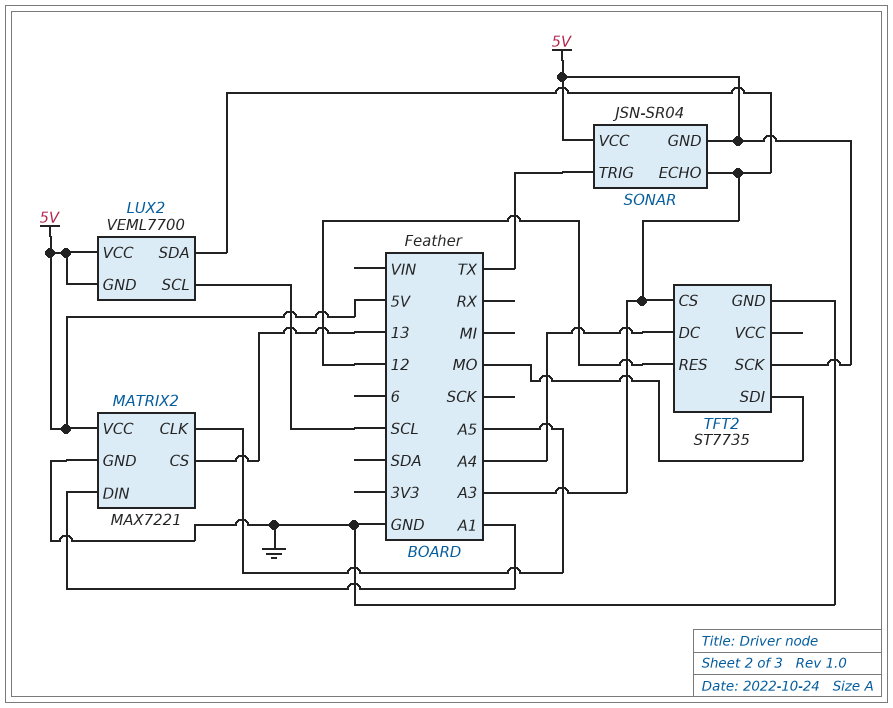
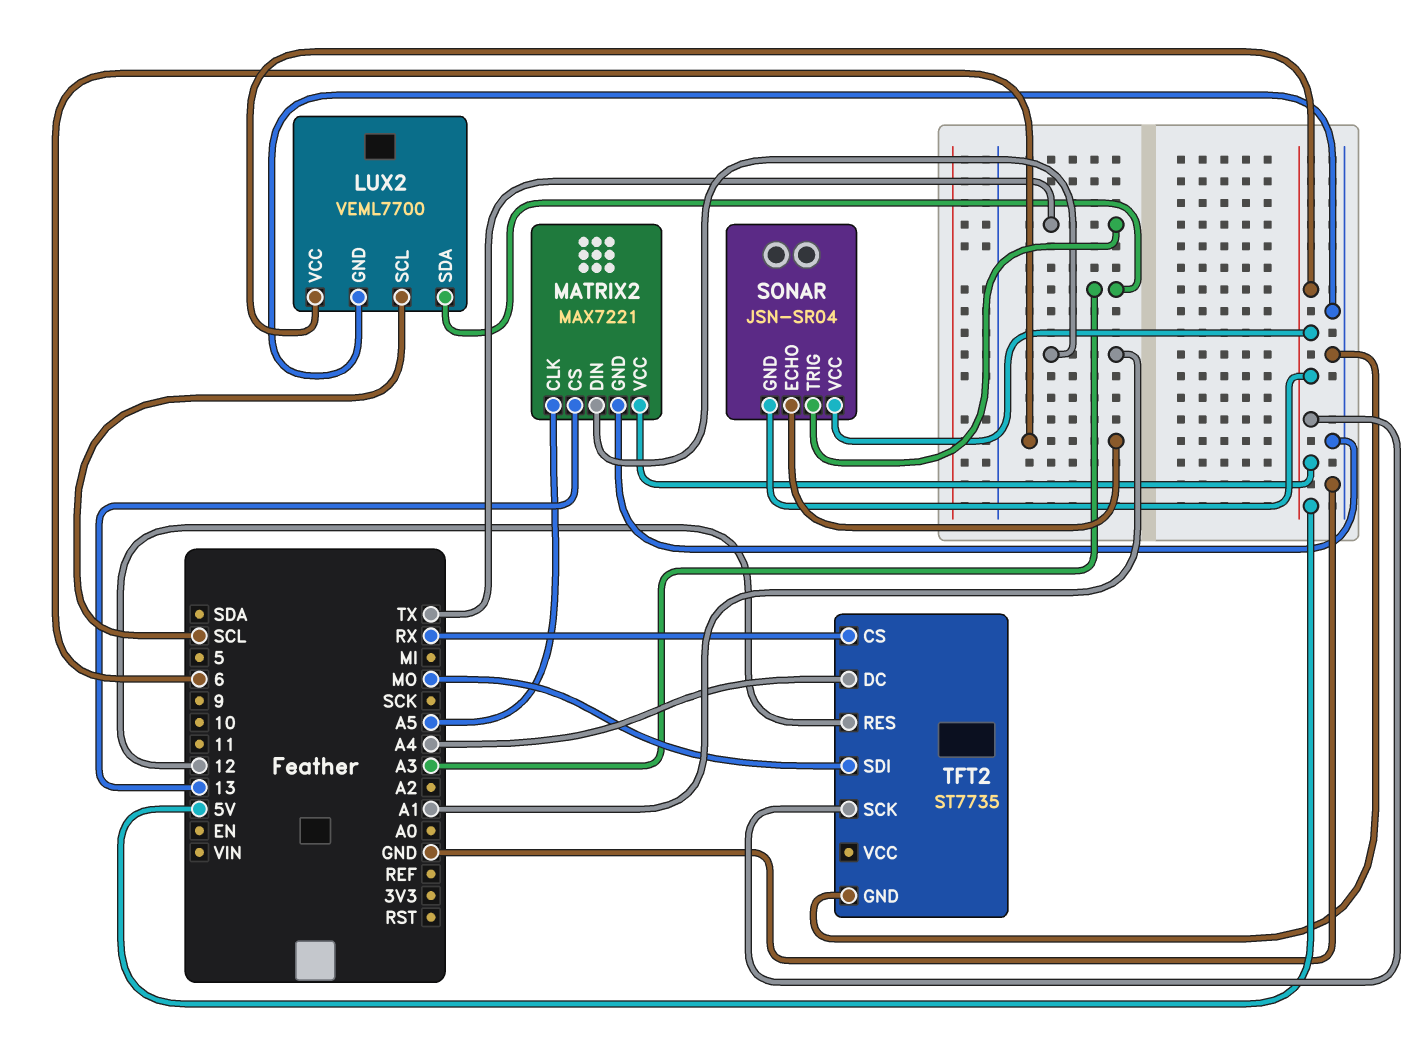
LUX2 pin GND: 5V -> GND
SONAR pin ECHO: A3 -> 6
TFT2 pin CS: A3 -> RX

